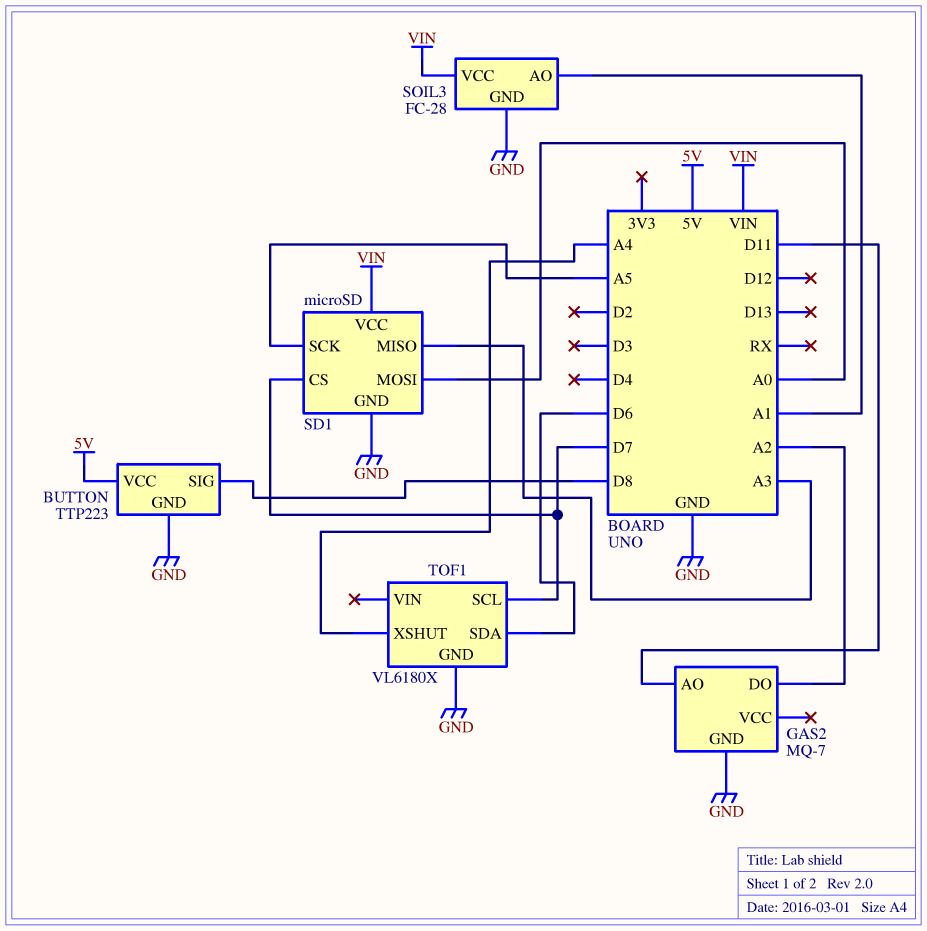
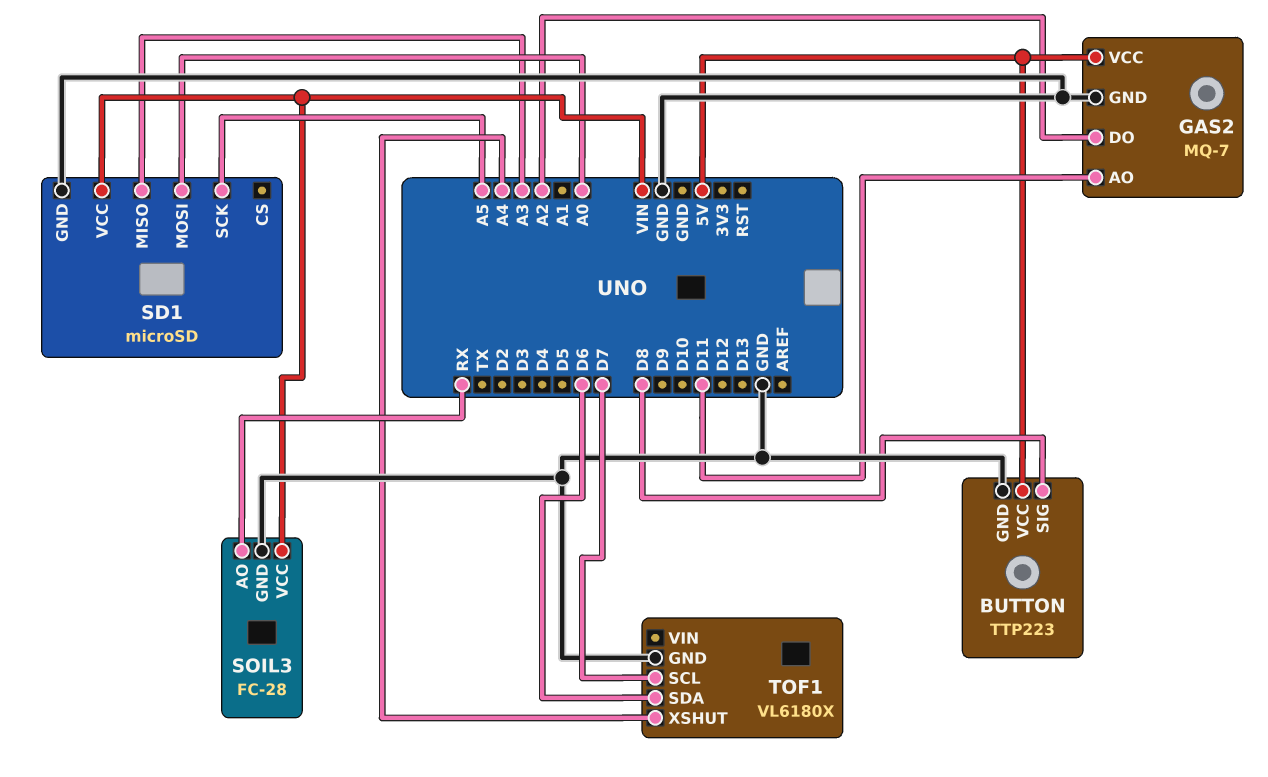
GAS2 pin VCC: none -> 5V
SD1 pin CS: D7 -> none
SOIL3 pin AO: A1 -> RX

